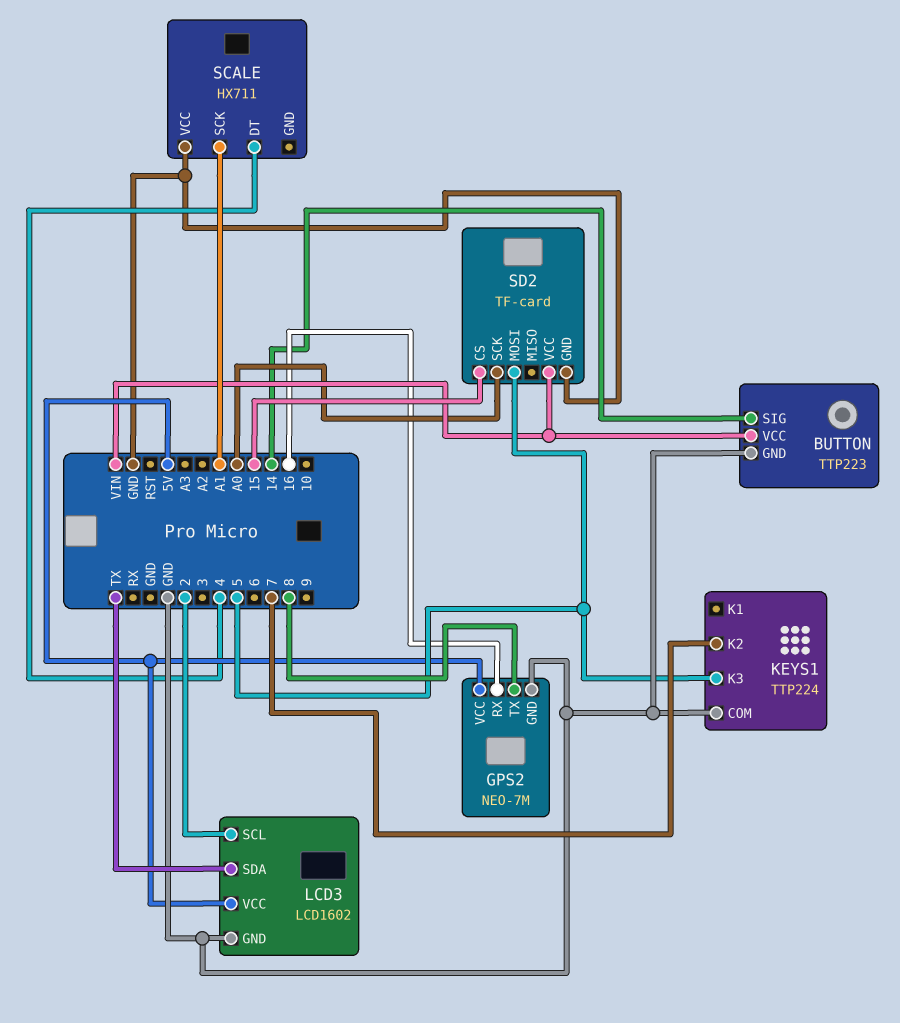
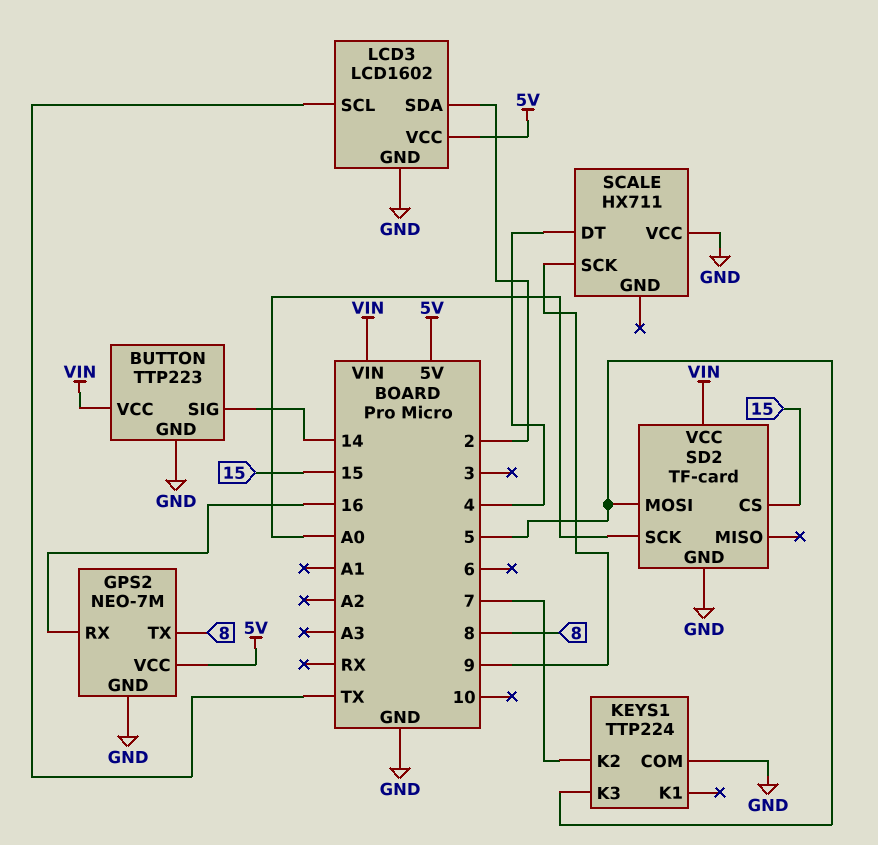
LCD3 pin SCL: 2 -> TX
LCD3 pin SDA: TX -> 2
SCALE pin SCK: A1 -> 9

